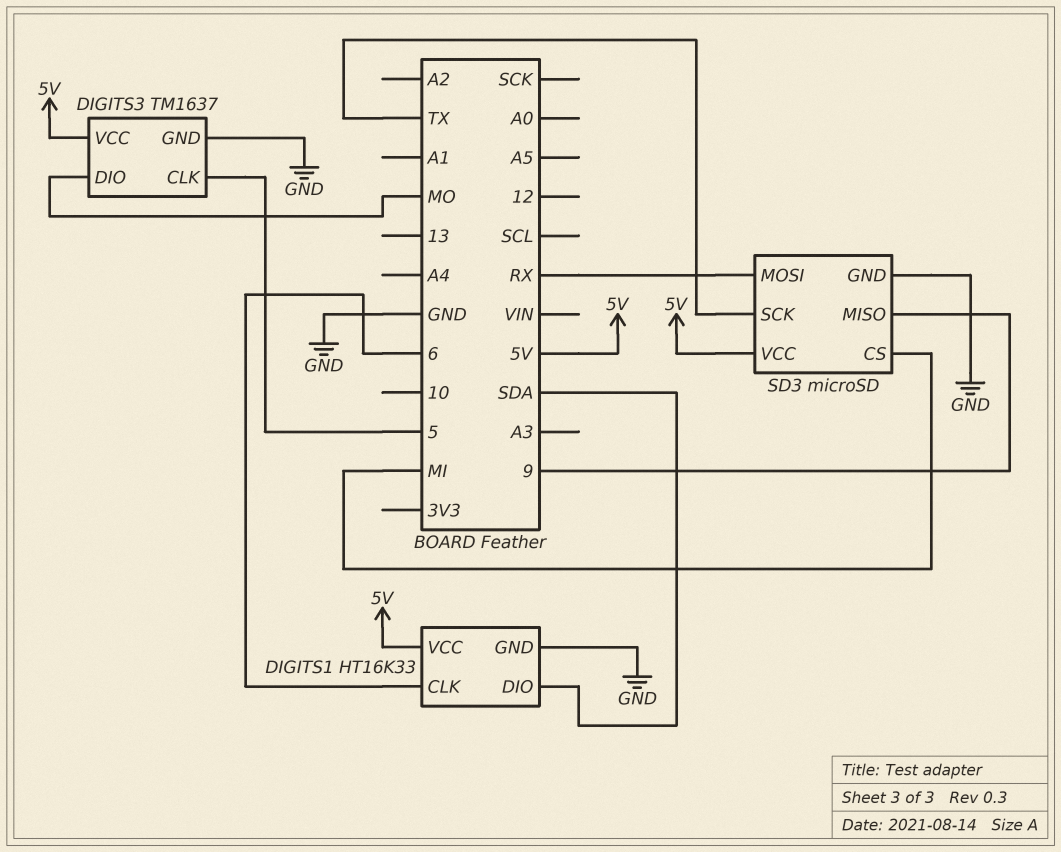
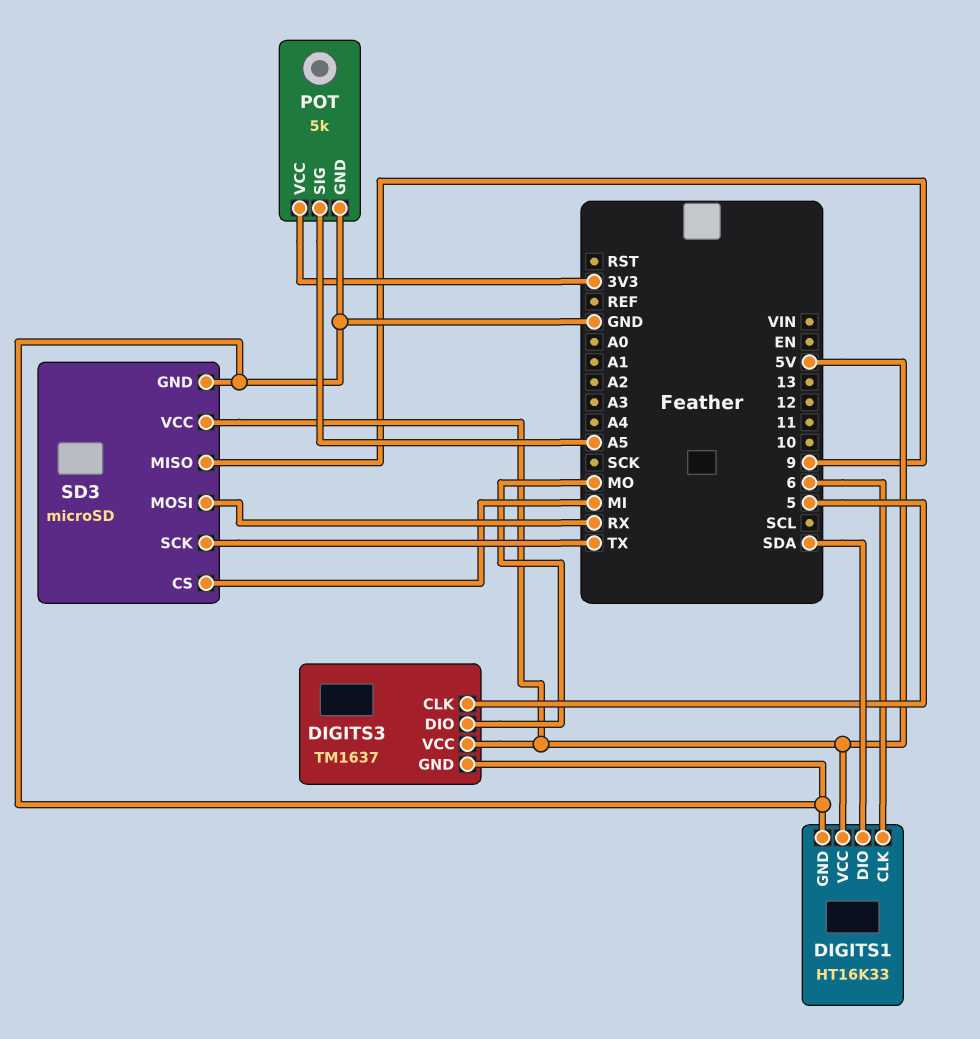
POT: none -> 5k
POT pin GND: none -> GND
POT pin SIG: none -> A5
POT pin VCC: none -> 3V3

